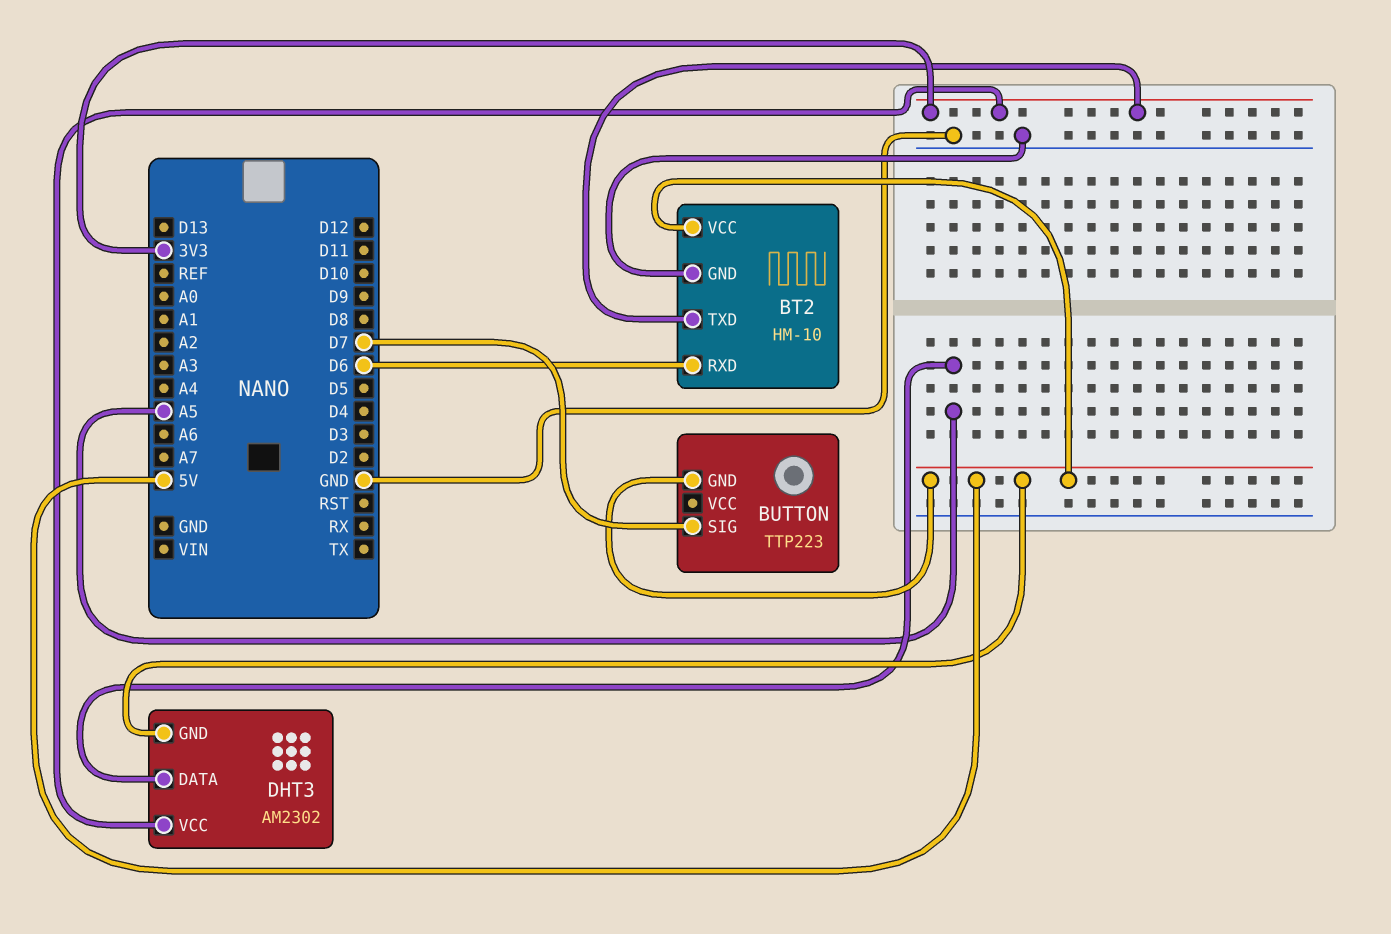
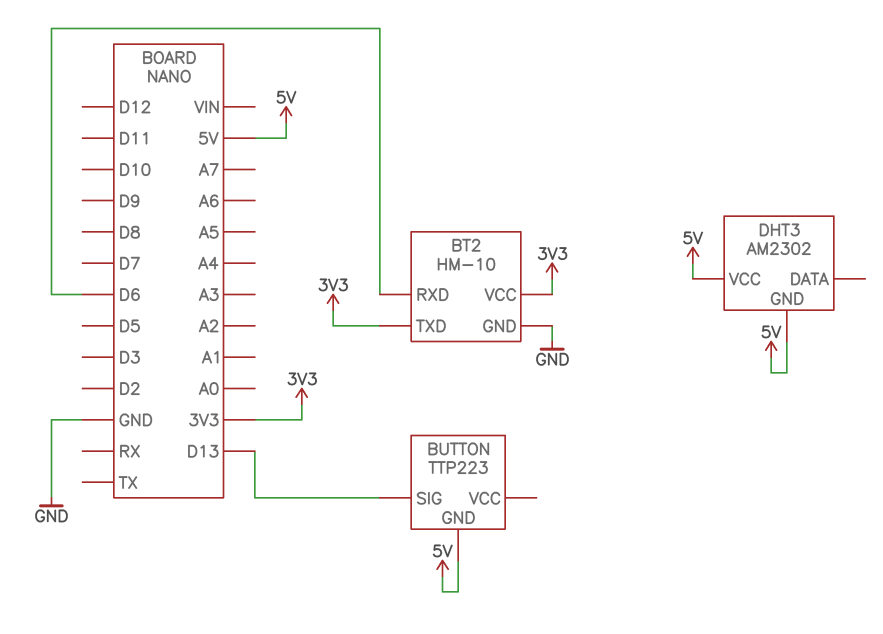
BT2 pin VCC: 5V -> 3V3
BUTTON pin SIG: D7 -> D13
DHT3 pin DATA: A5 -> none
DHT3 pin VCC: 3V3 -> 5V

